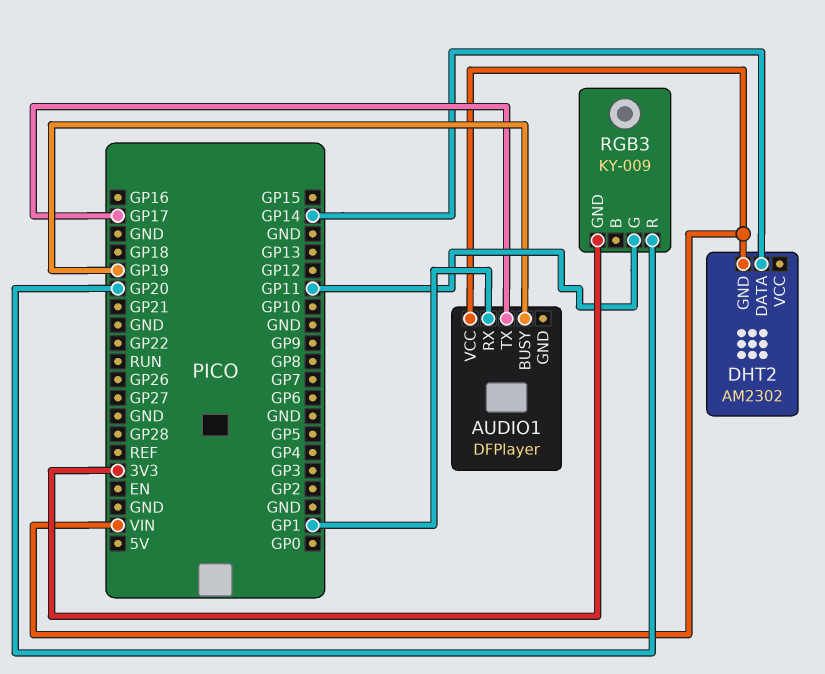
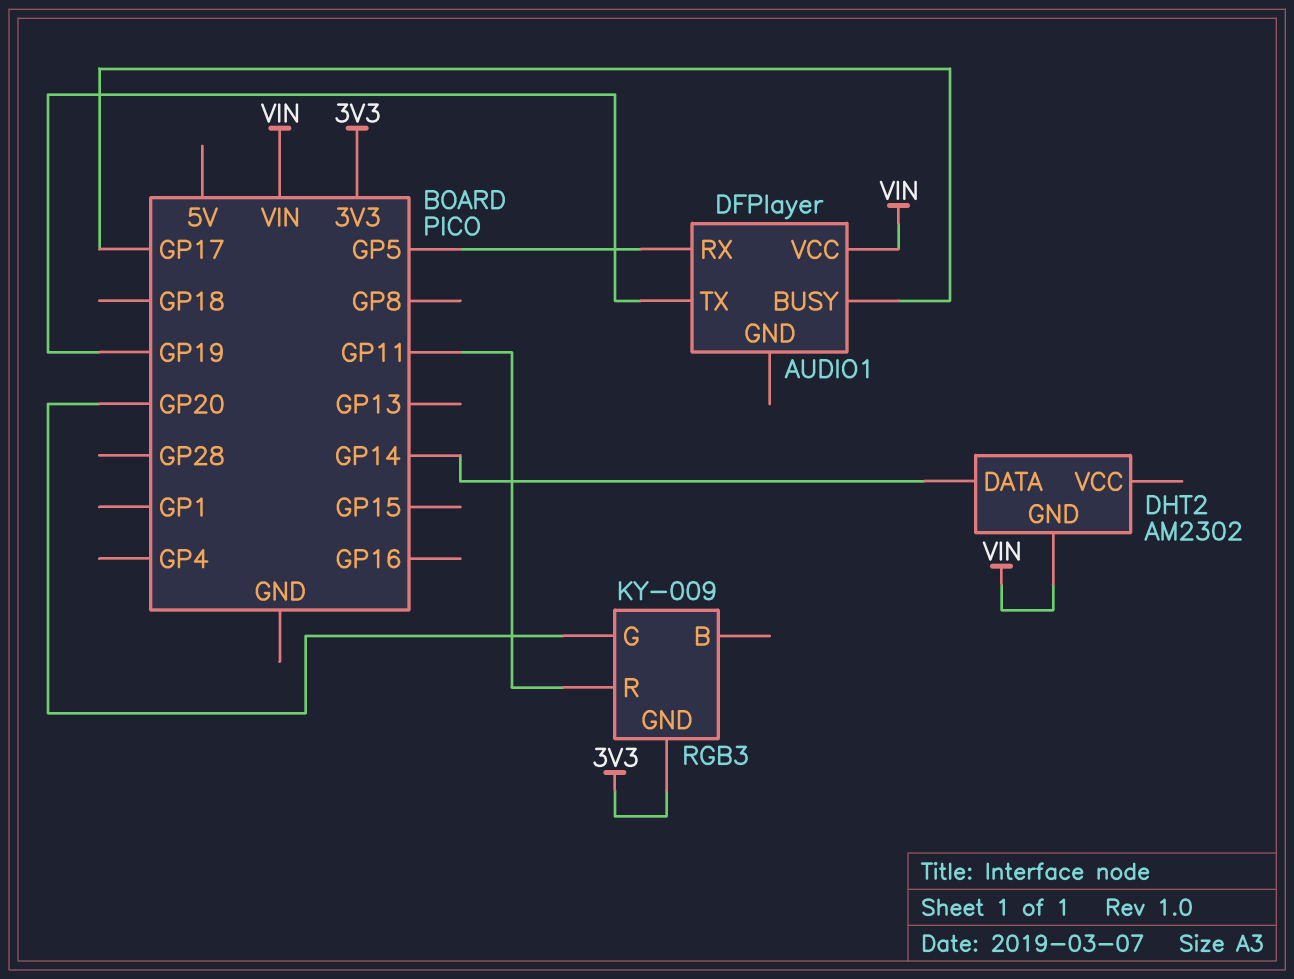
AUDIO1 pin BUSY: GP19 -> GP17
AUDIO1 pin RX: GP1 -> GP5
AUDIO1 pin TX: GP17 -> GP19
RGB3 pin G: GP11 -> GP20
RGB3 pin R: GP20 -> GP11

